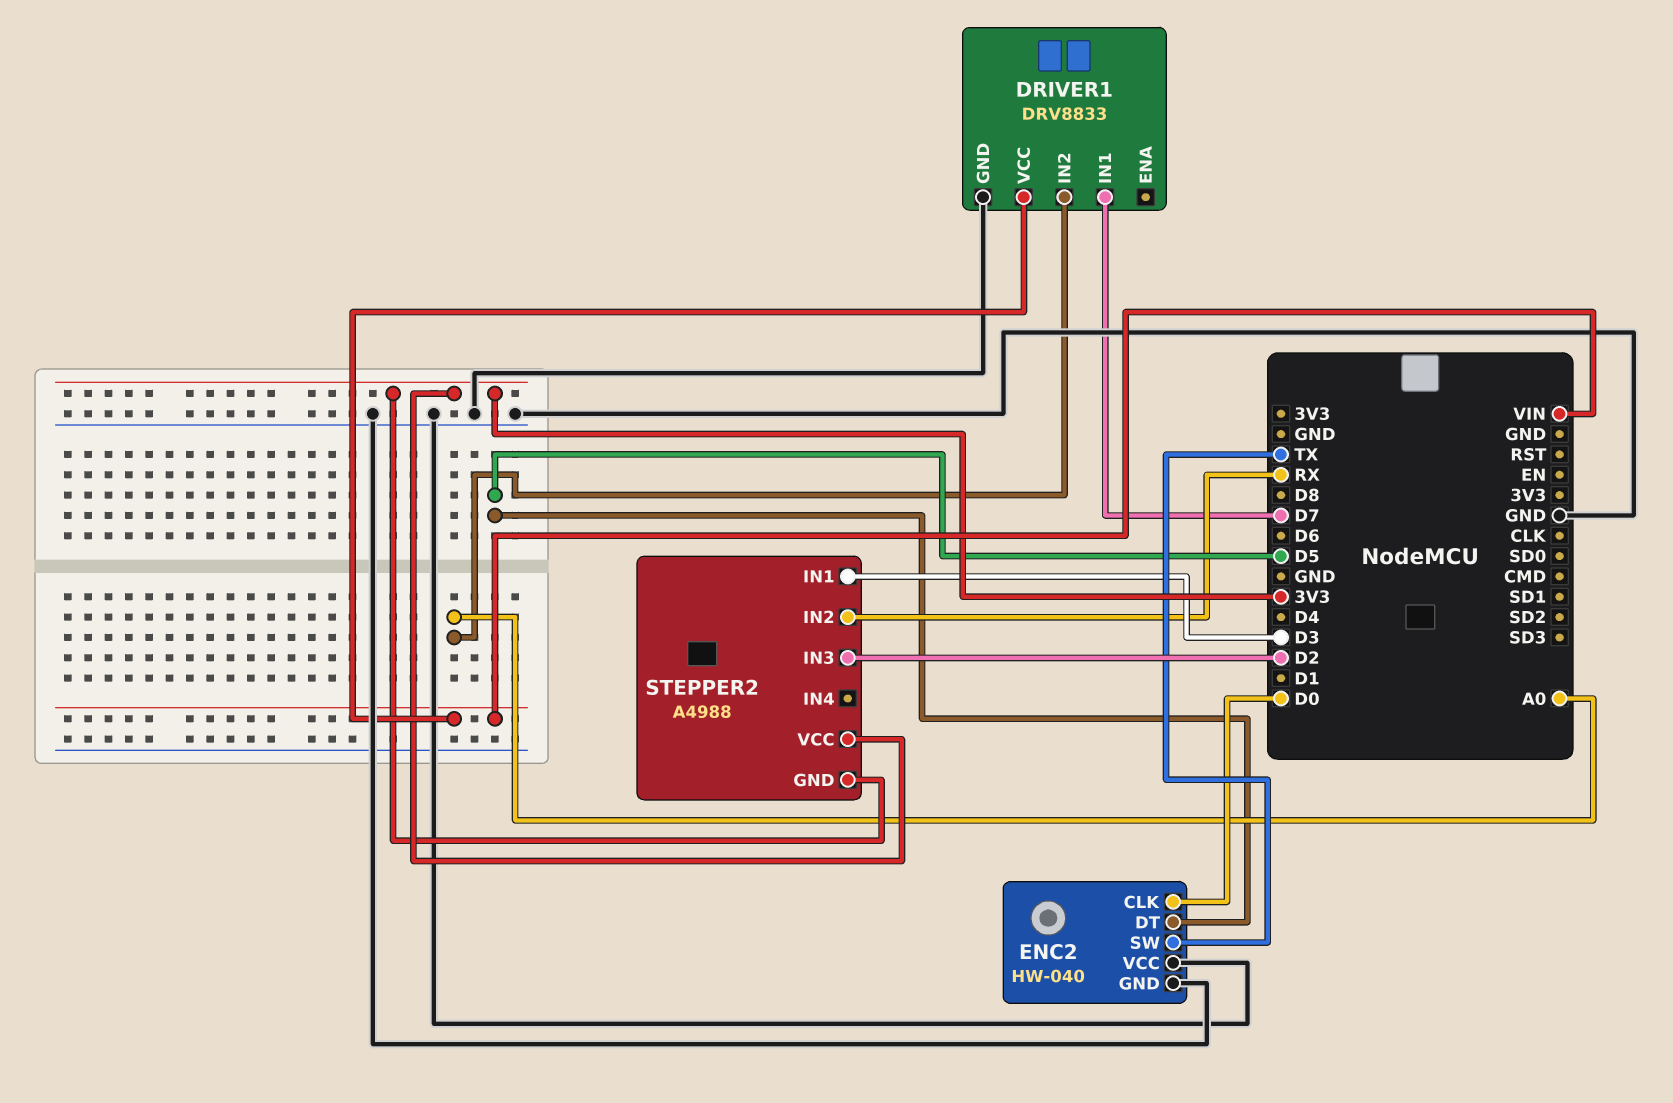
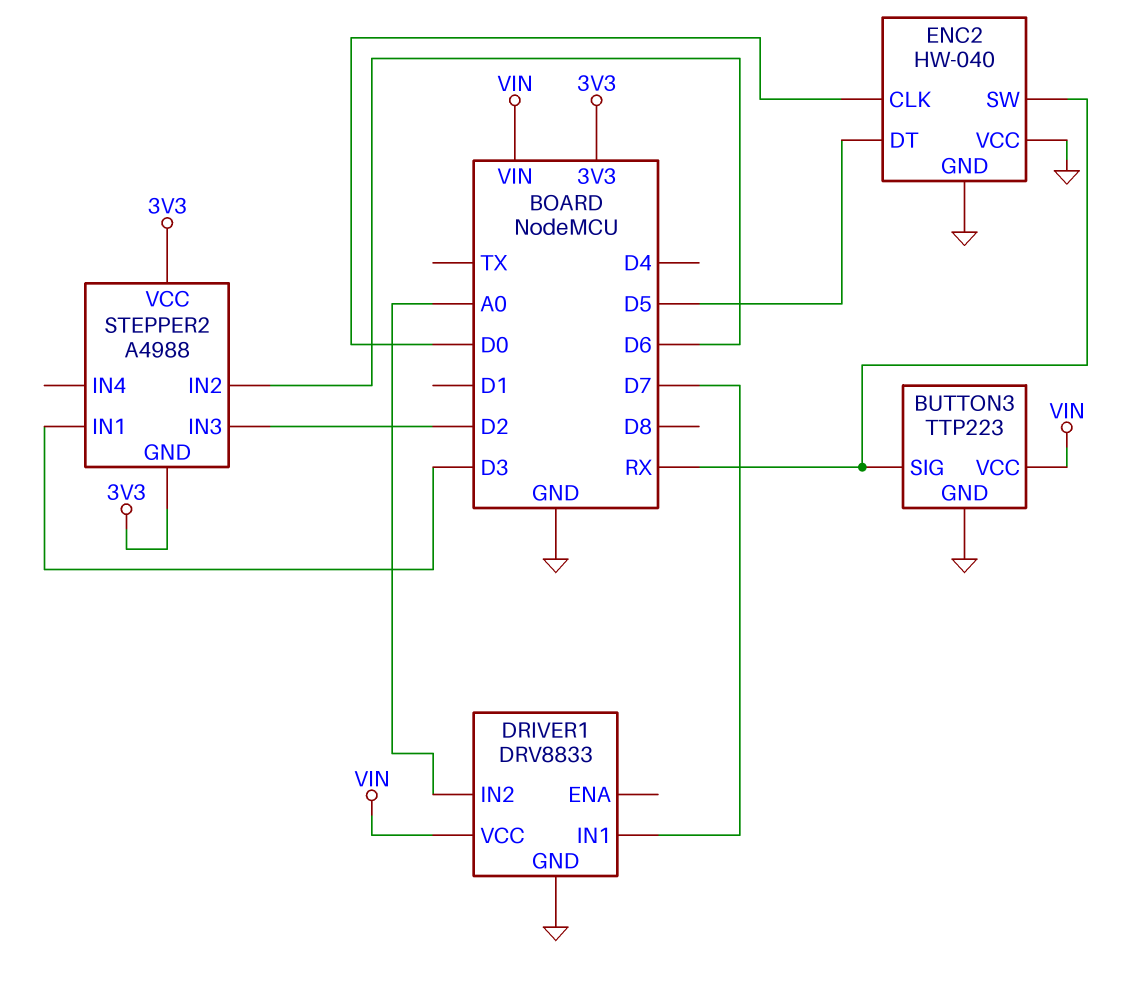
BUTTON3: none -> TTP223
BUTTON3 pin GND: none -> GND
BUTTON3 pin SIG: none -> RX
BUTTON3 pin VCC: none -> VIN
ENC2 pin SW: TX -> RX
STEPPER2 pin IN2: RX -> D6

